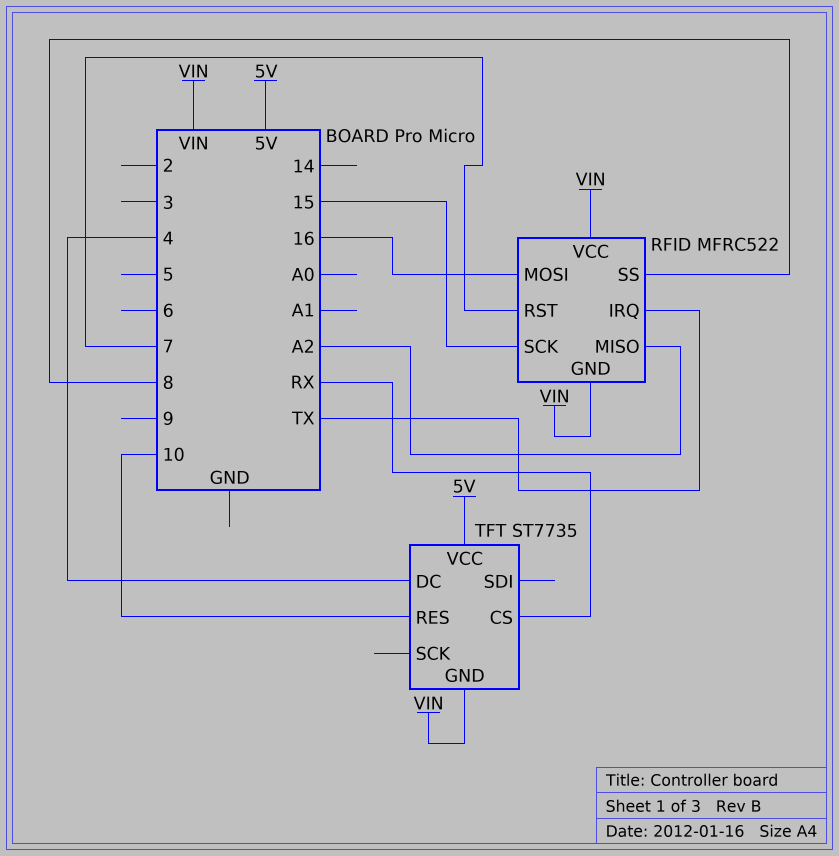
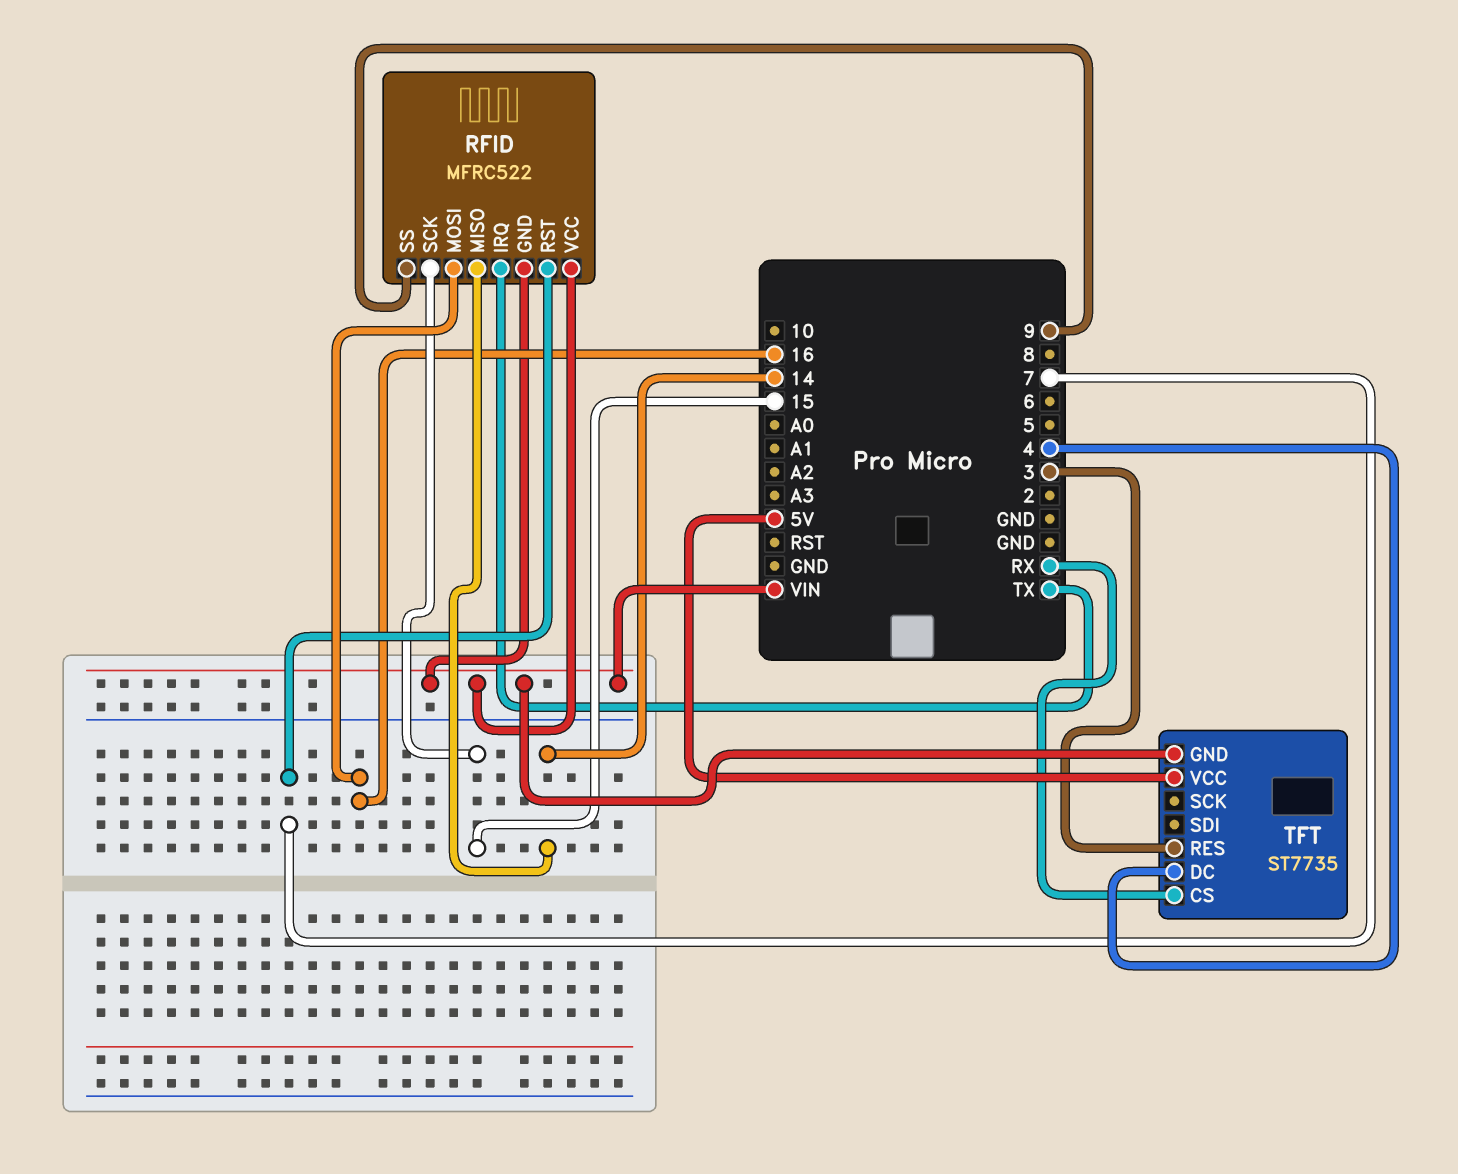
RFID pin MISO: A2 -> 14
RFID pin SS: 8 -> 9
TFT pin RES: 10 -> 3

